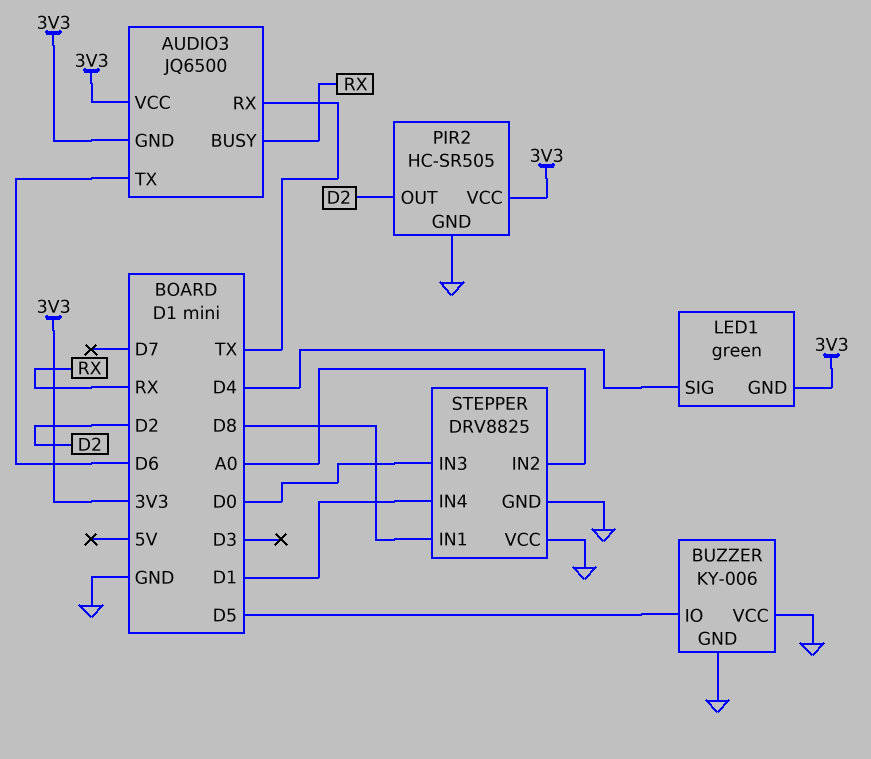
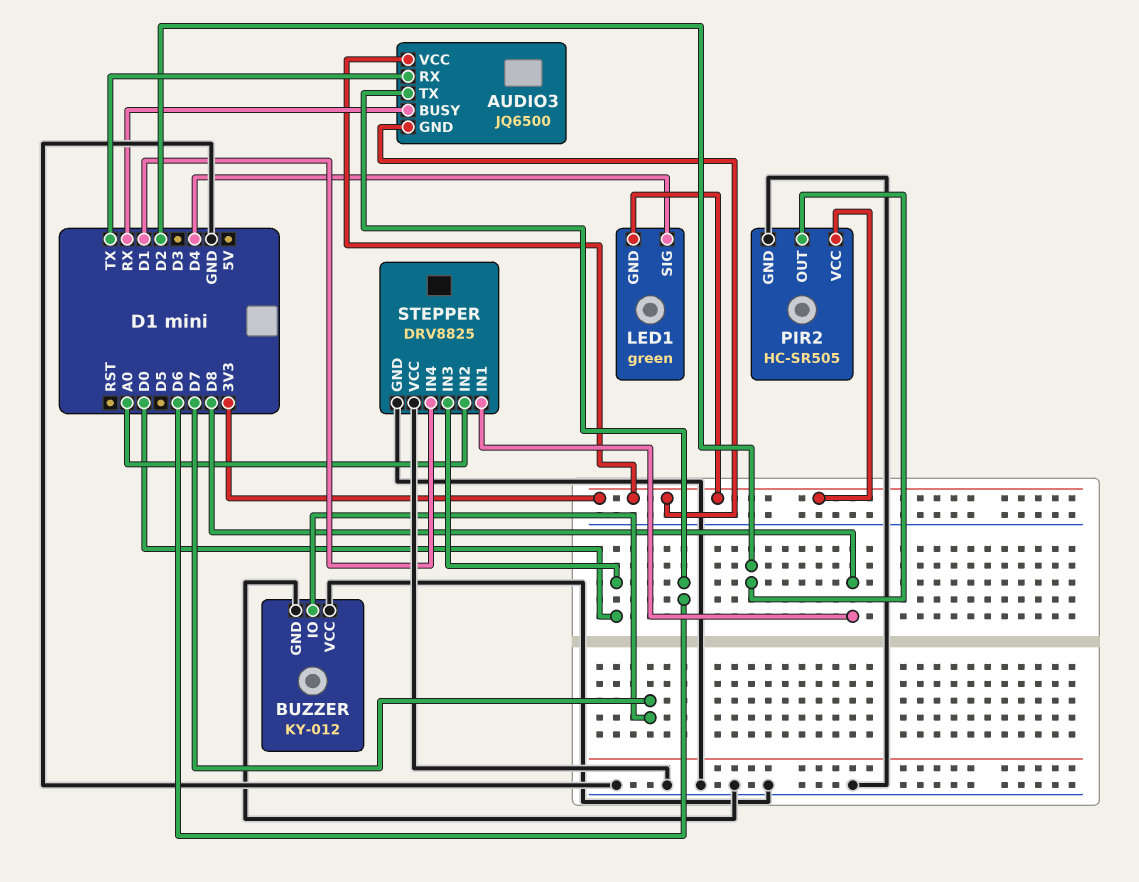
BUZZER: KY-006 -> KY-012
BUZZER pin IO: D5 -> D7

